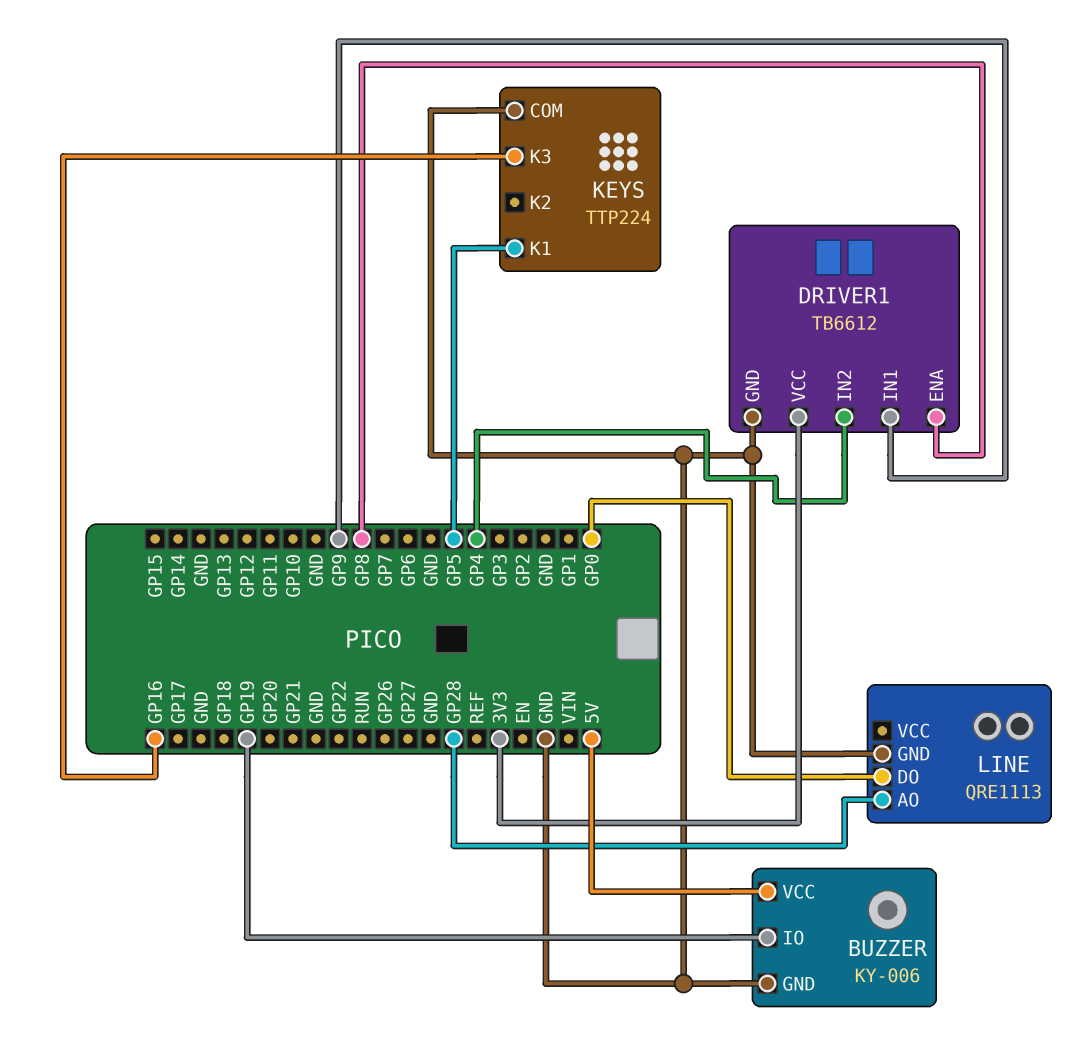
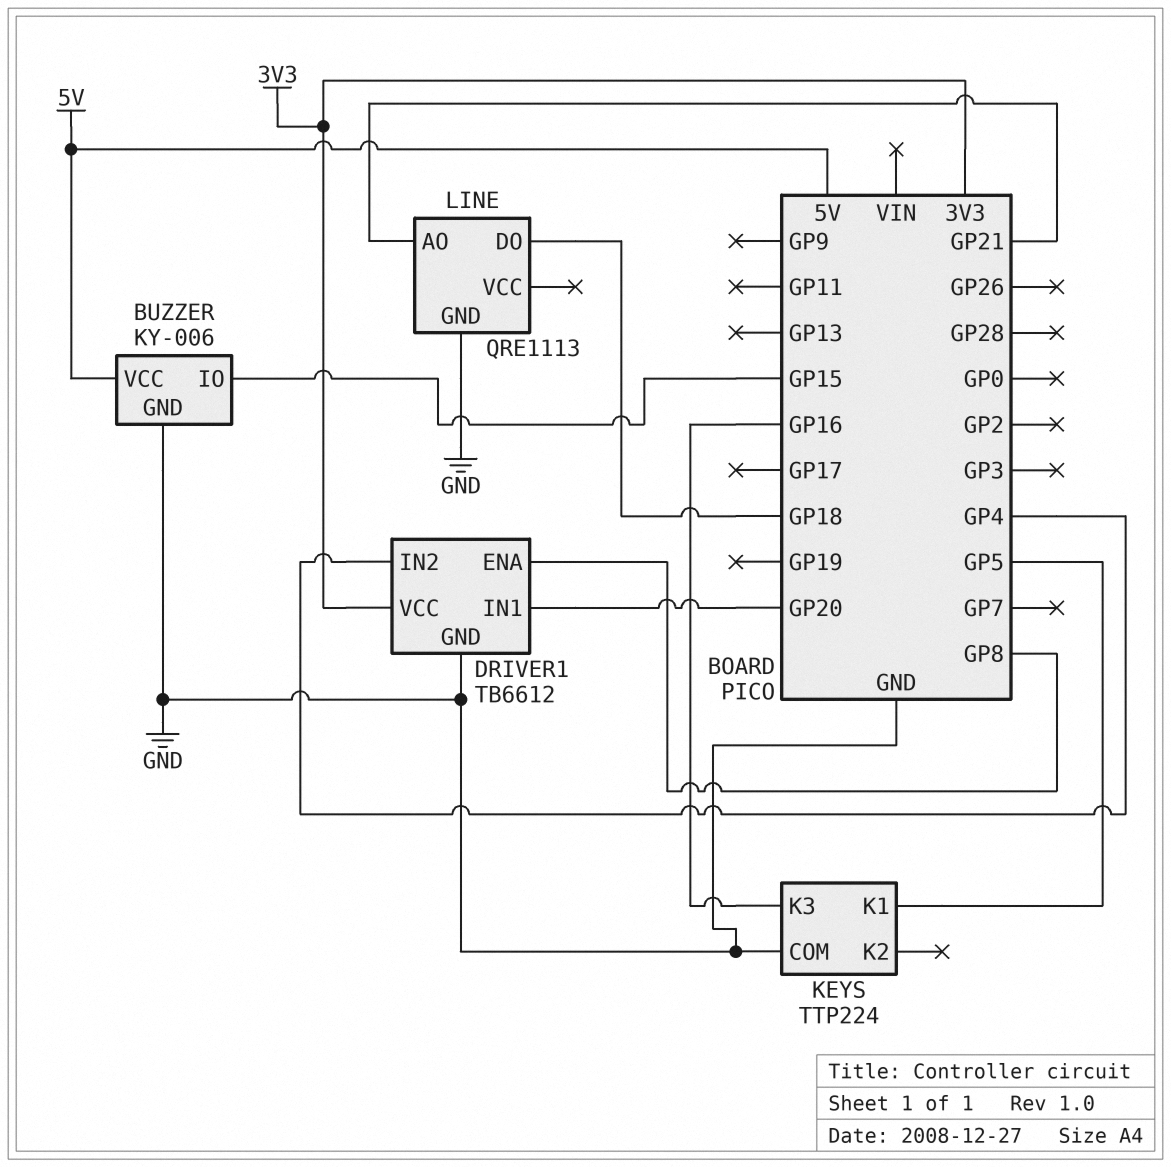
BUZZER pin IO: GP19 -> GP15
DRIVER1 pin IN1: GP9 -> GP20
LINE pin AO: GP28 -> GP21
LINE pin DO: GP0 -> GP18

